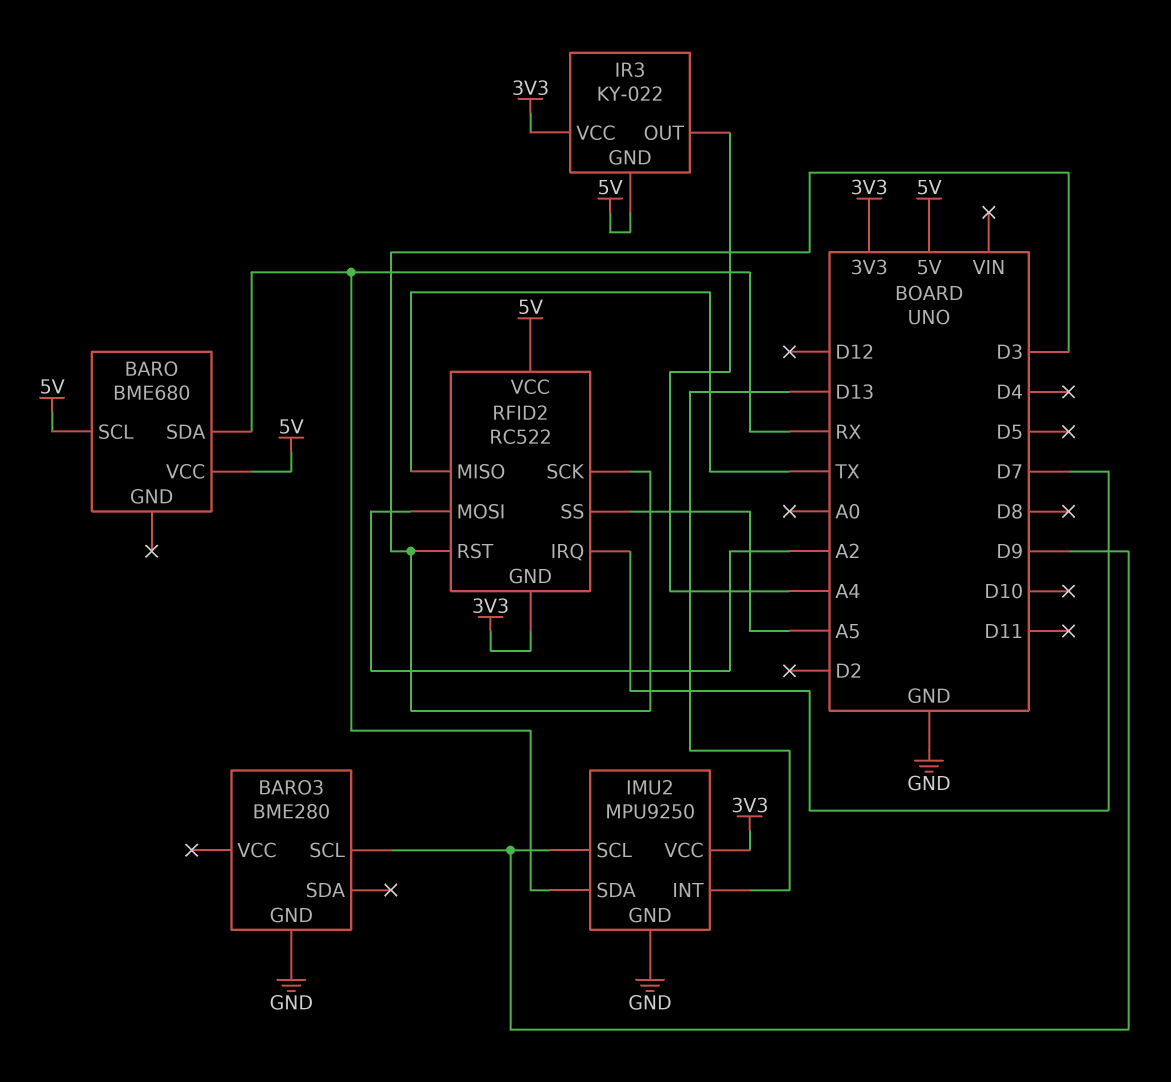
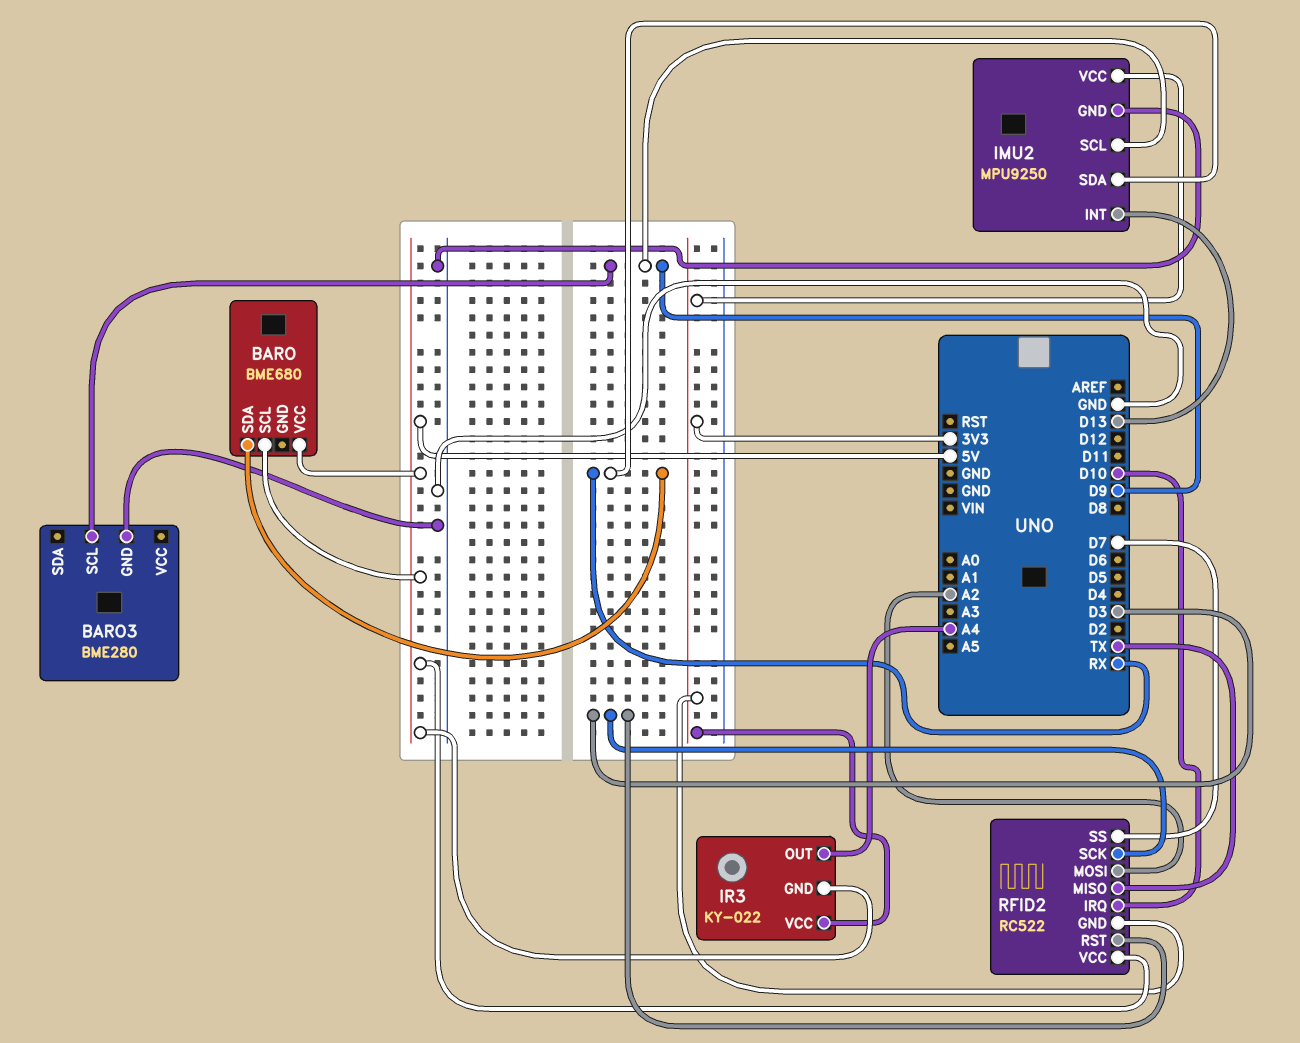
RFID2 pin IRQ: D7 -> D10
RFID2 pin SS: A5 -> D7

